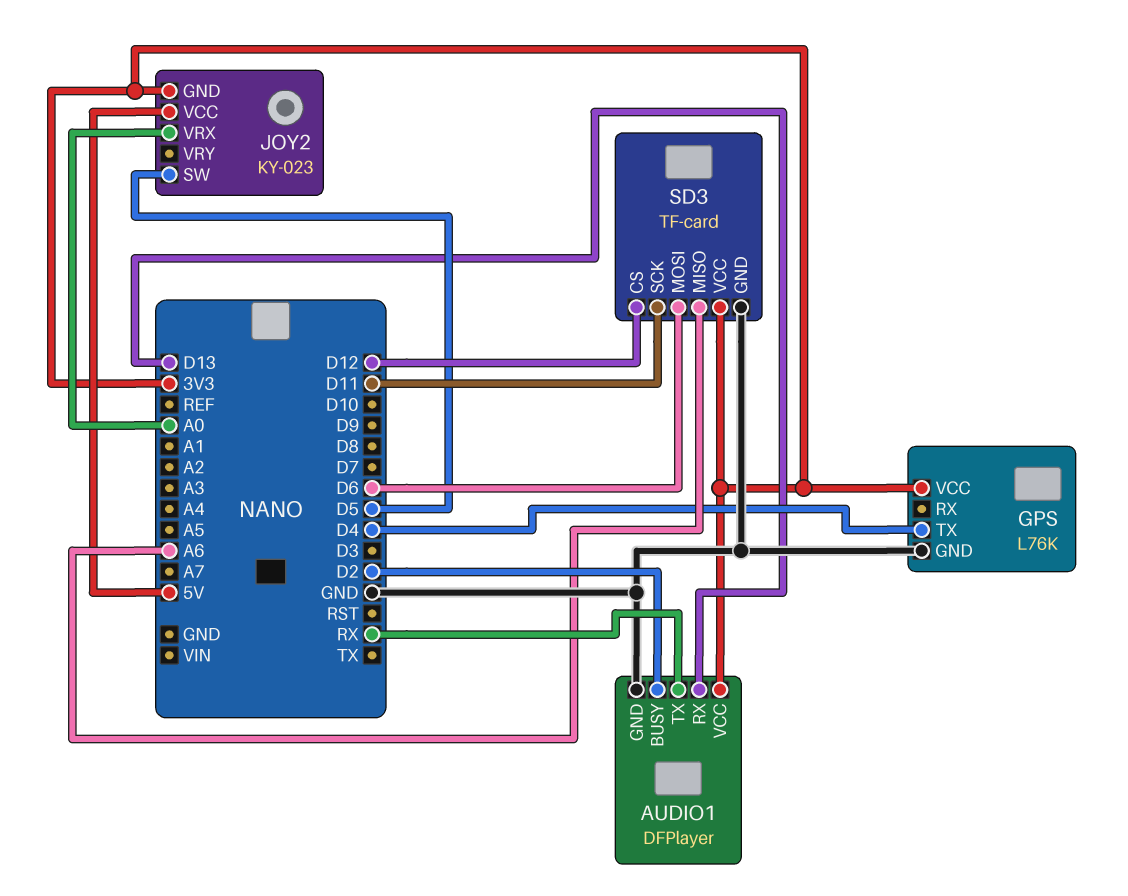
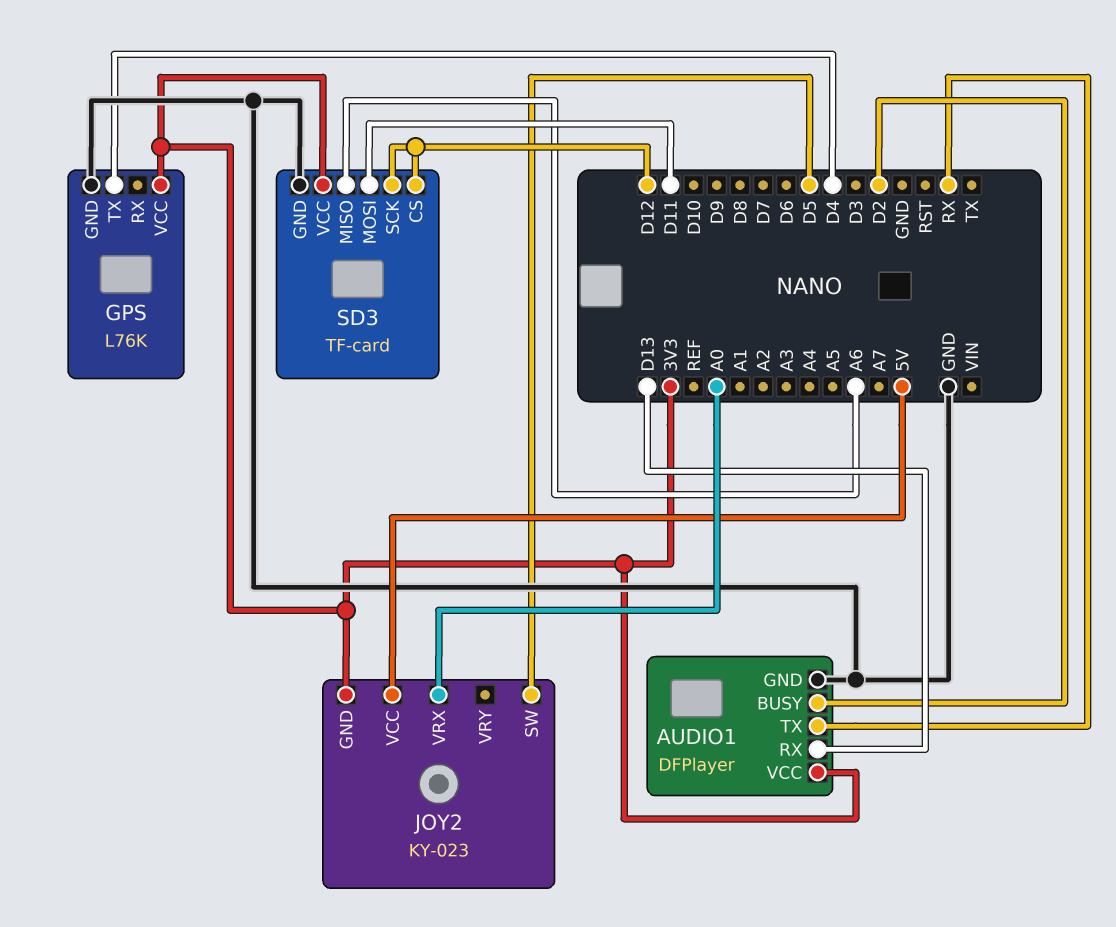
SD3 pin MOSI: D6 -> D11
SD3 pin SCK: D11 -> D12

